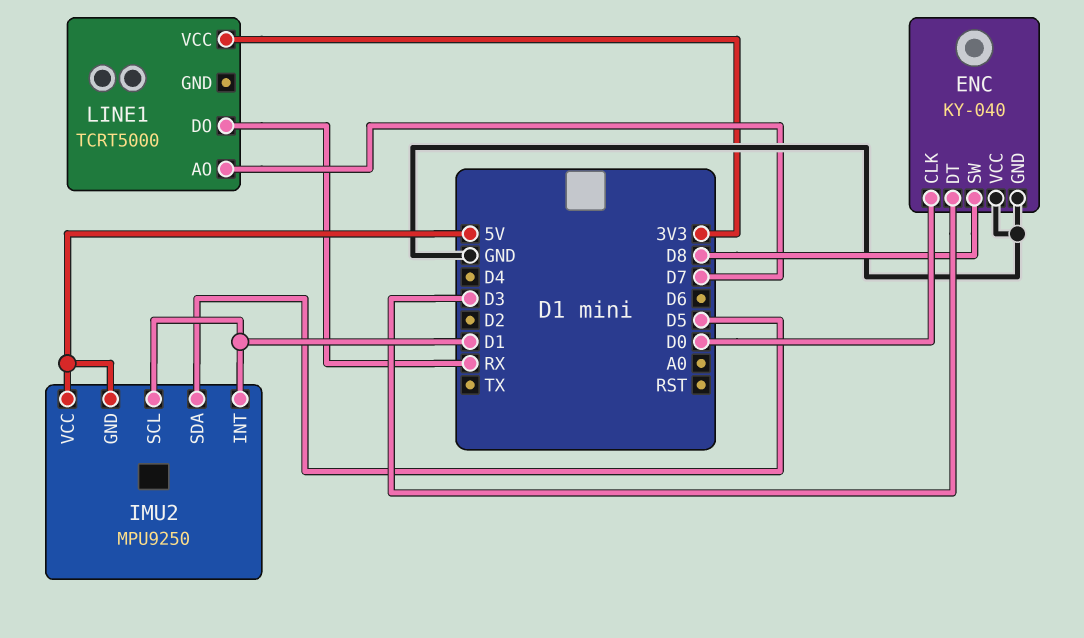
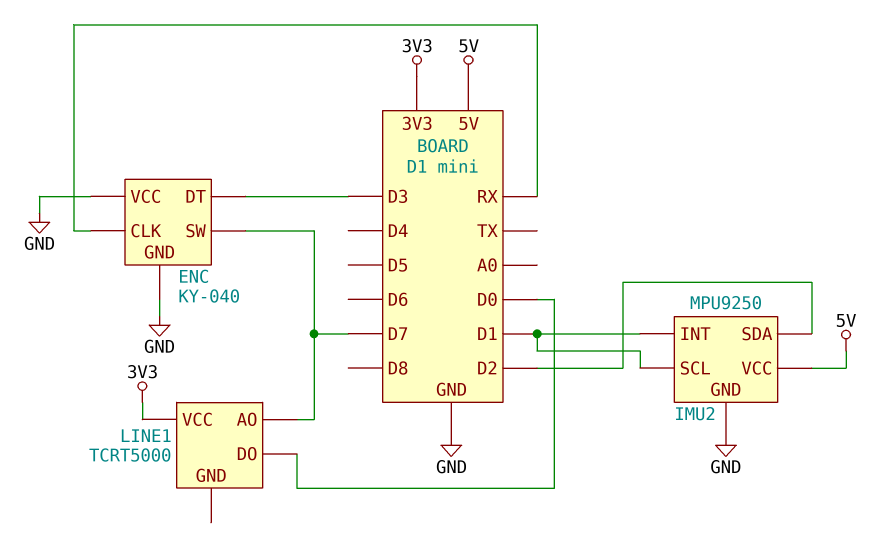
ENC pin CLK: D0 -> RX
ENC pin SW: D8 -> D7
IMU2 pin GND: 5V -> GND
IMU2 pin SDA: D5 -> D2
LINE1 pin DO: RX -> D0

